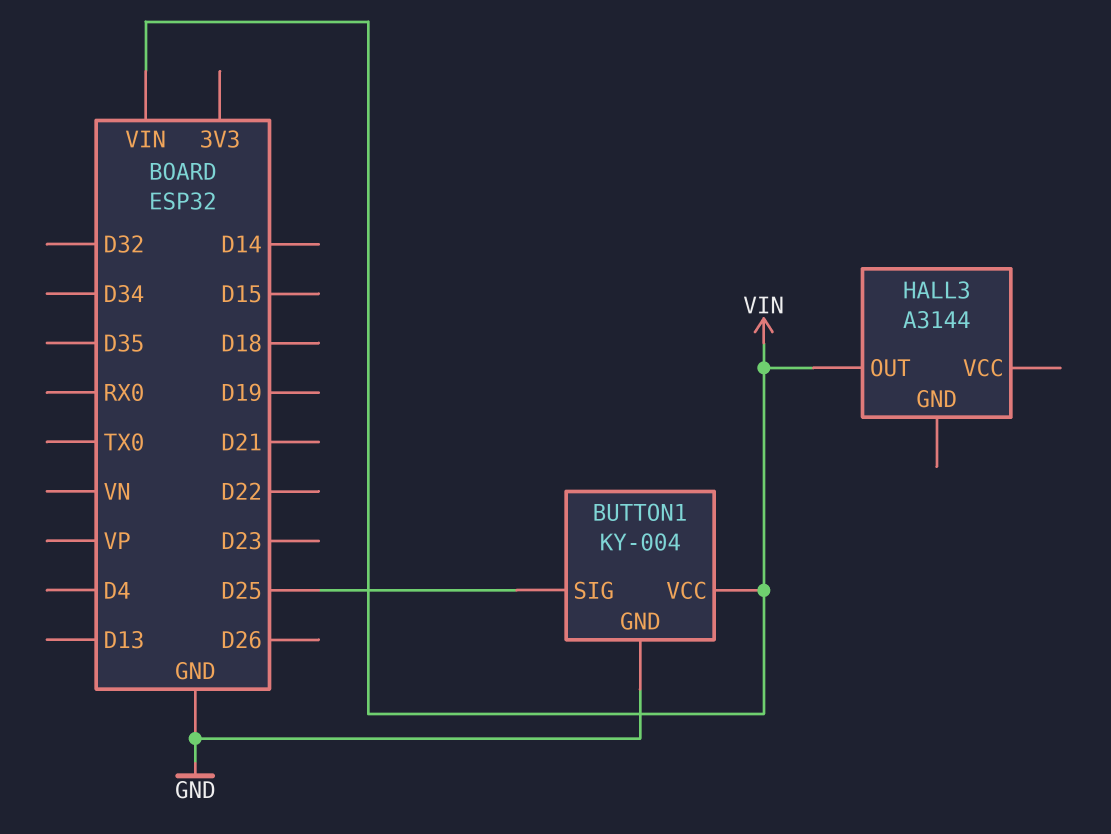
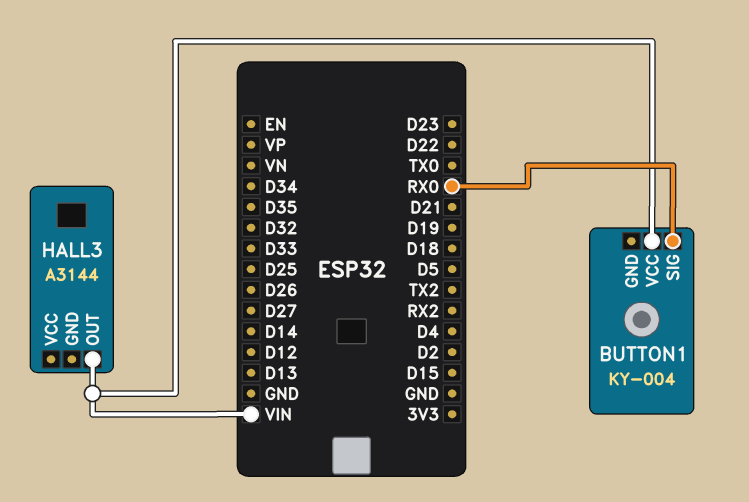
BUTTON1 pin GND: GND -> none
BUTTON1 pin SIG: D25 -> RX0

